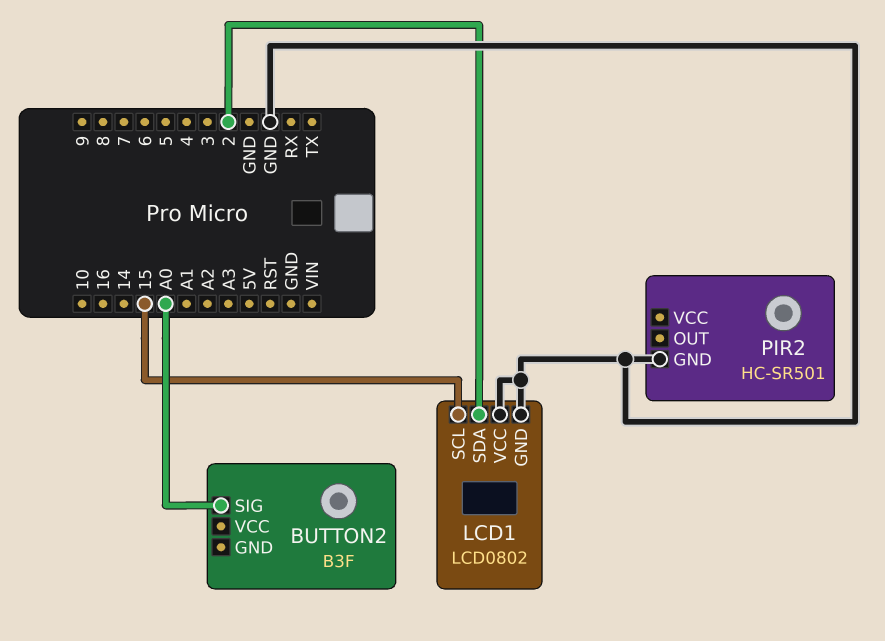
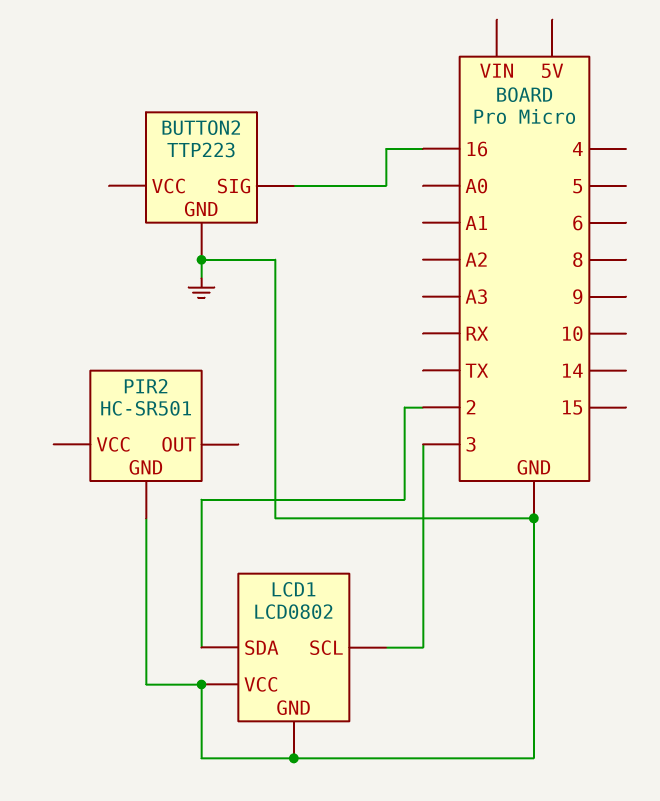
BUTTON2: B3F -> TTP223
BUTTON2 pin GND: none -> GND
BUTTON2 pin SIG: A0 -> 16
LCD1 pin SCL: 15 -> 3

